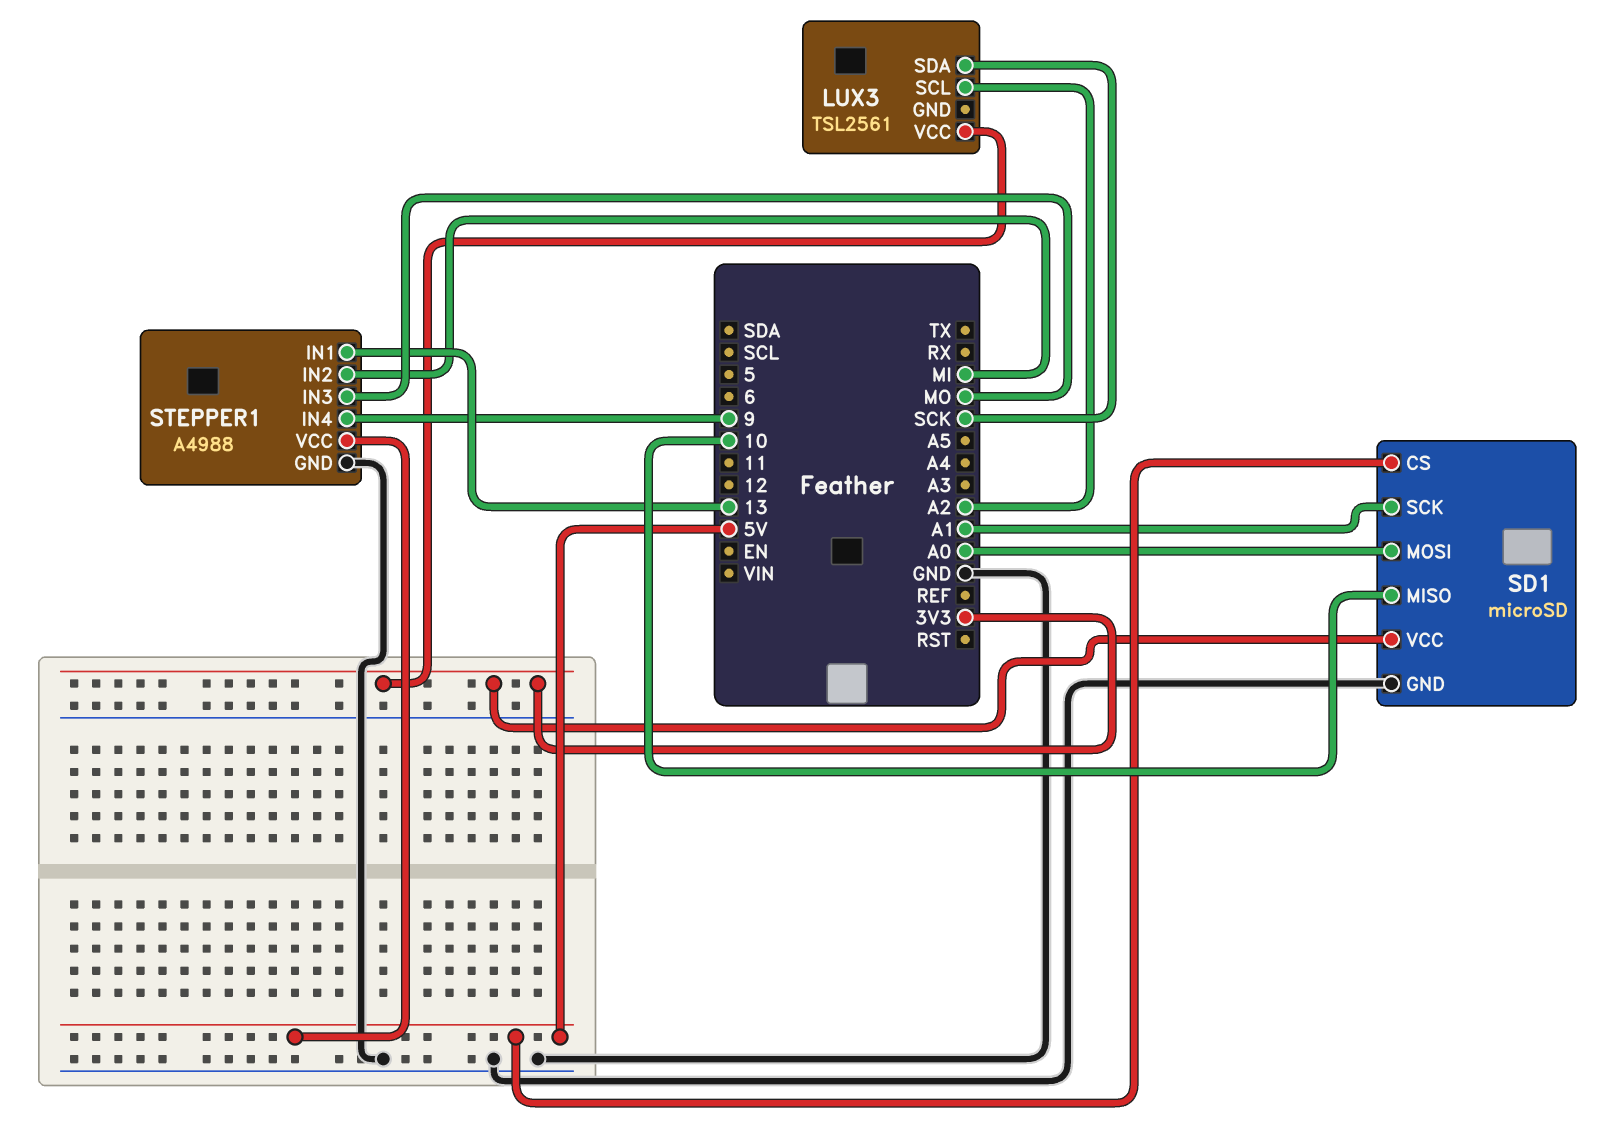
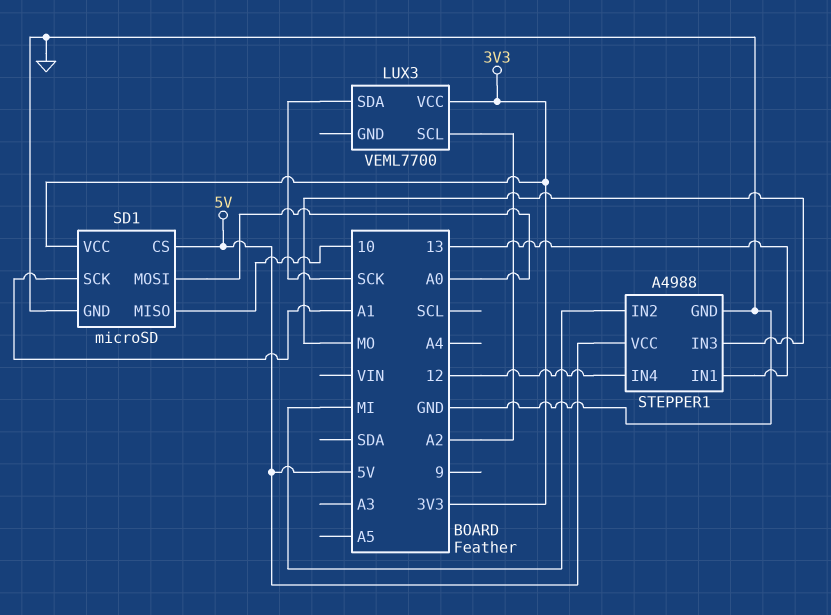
LUX3: TSL2561 -> VEML7700
STEPPER1 pin IN4: 9 -> 12

